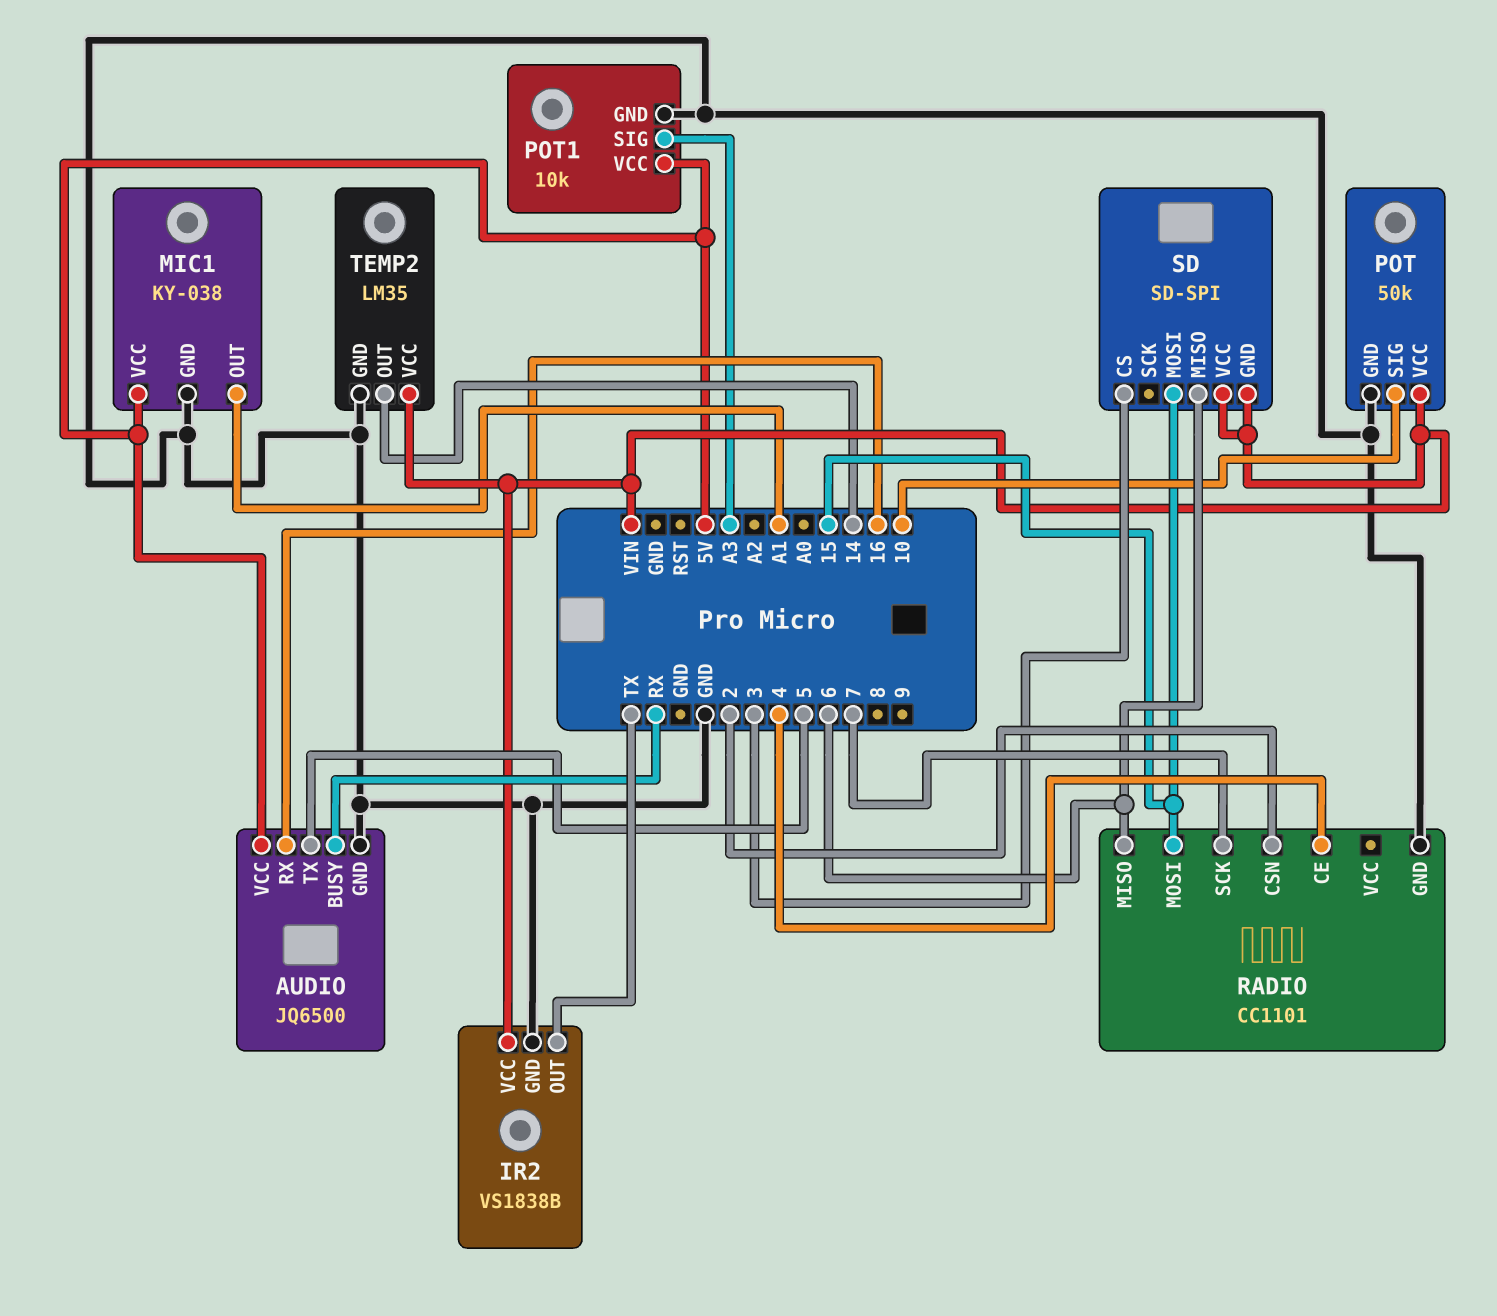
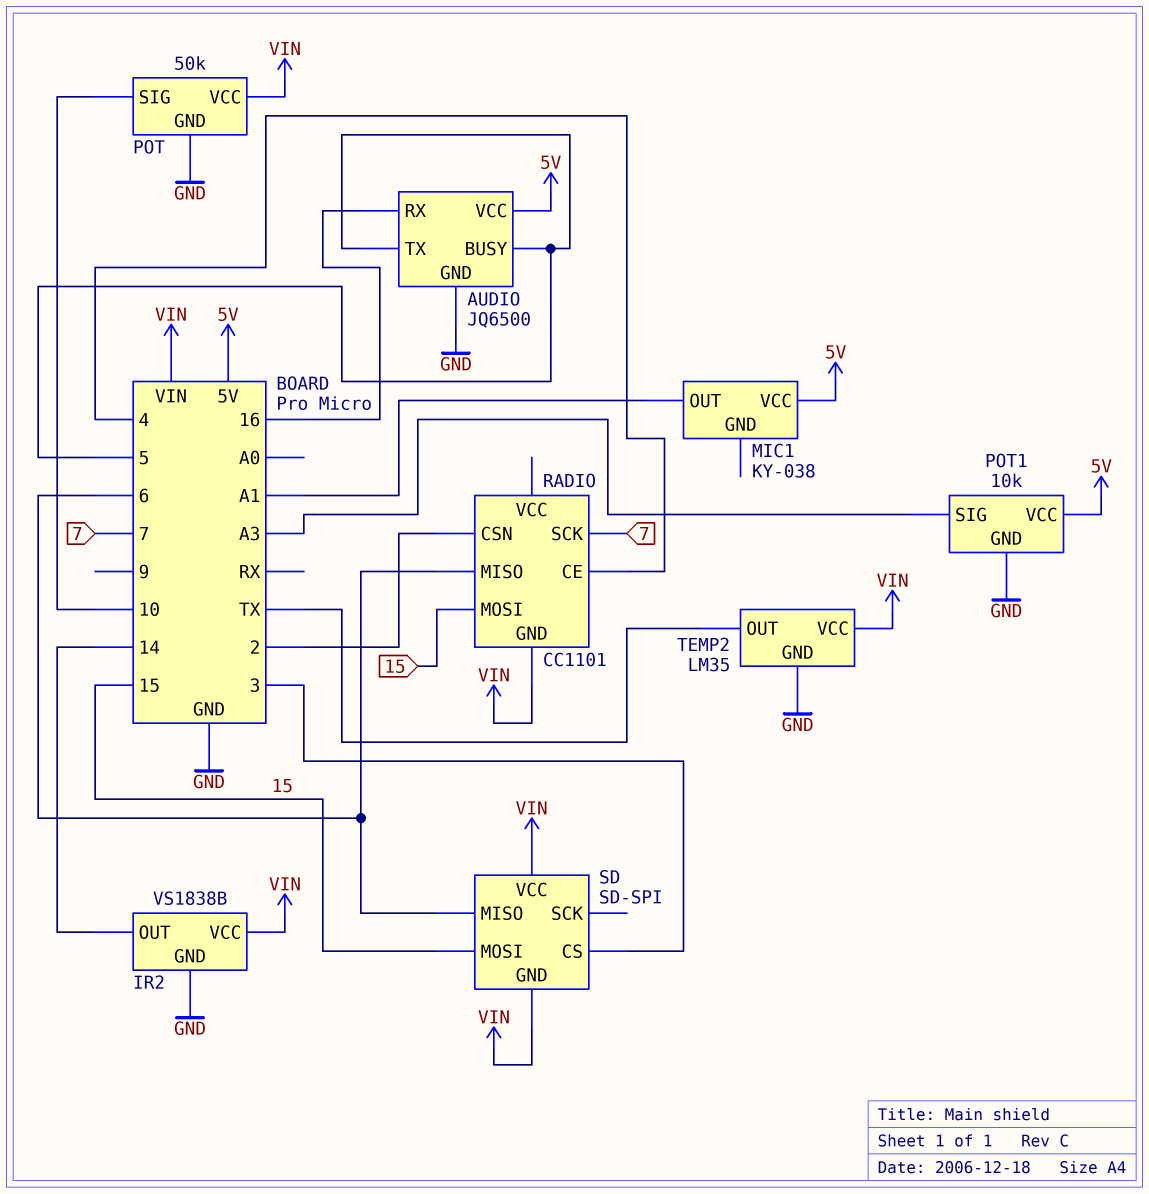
AUDIO pin BUSY: RX -> 5
IR2 pin OUT: TX -> 14
MIC1 pin GND: GND -> none
RADIO pin GND: GND -> VIN
TEMP2 pin OUT: 14 -> TX

